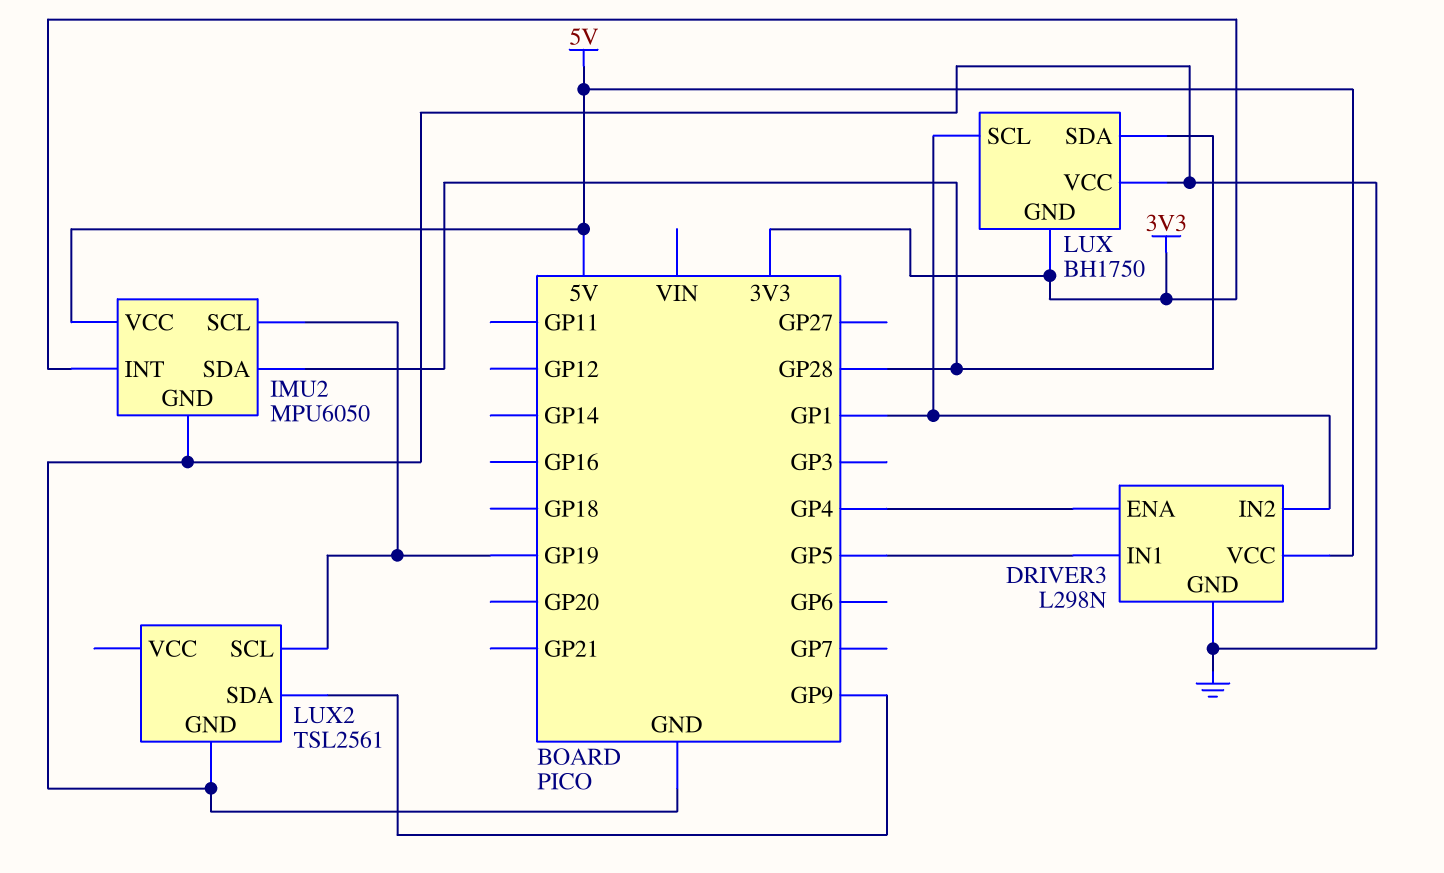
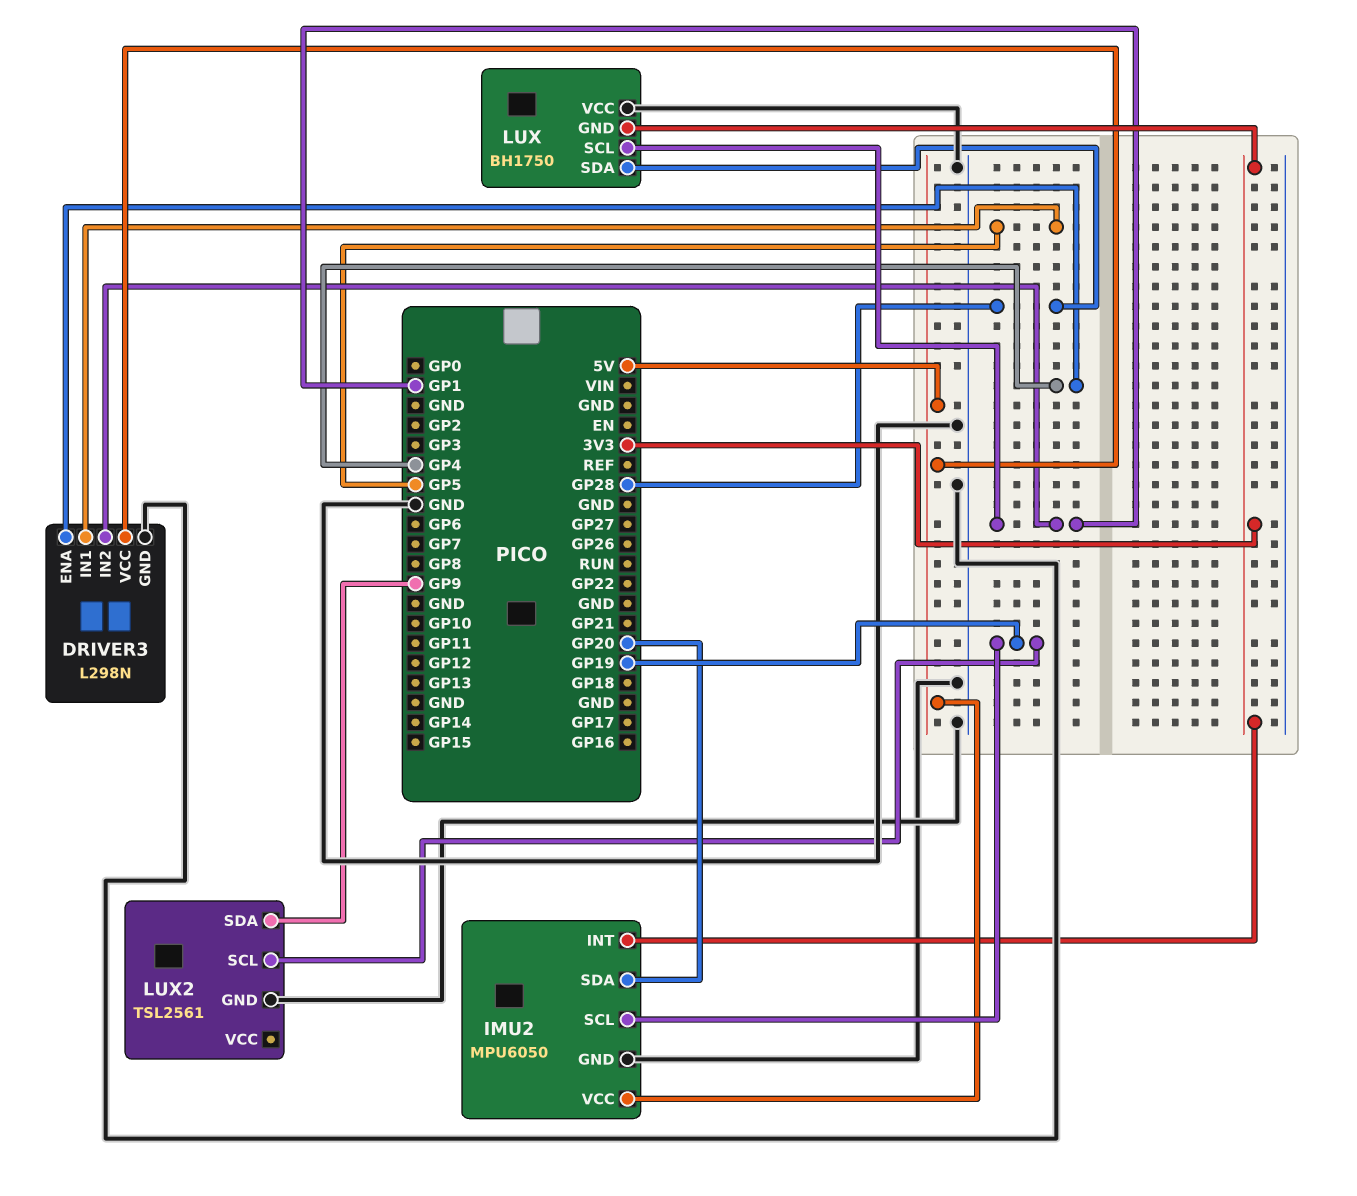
IMU2 pin SDA: GP28 -> GP20

